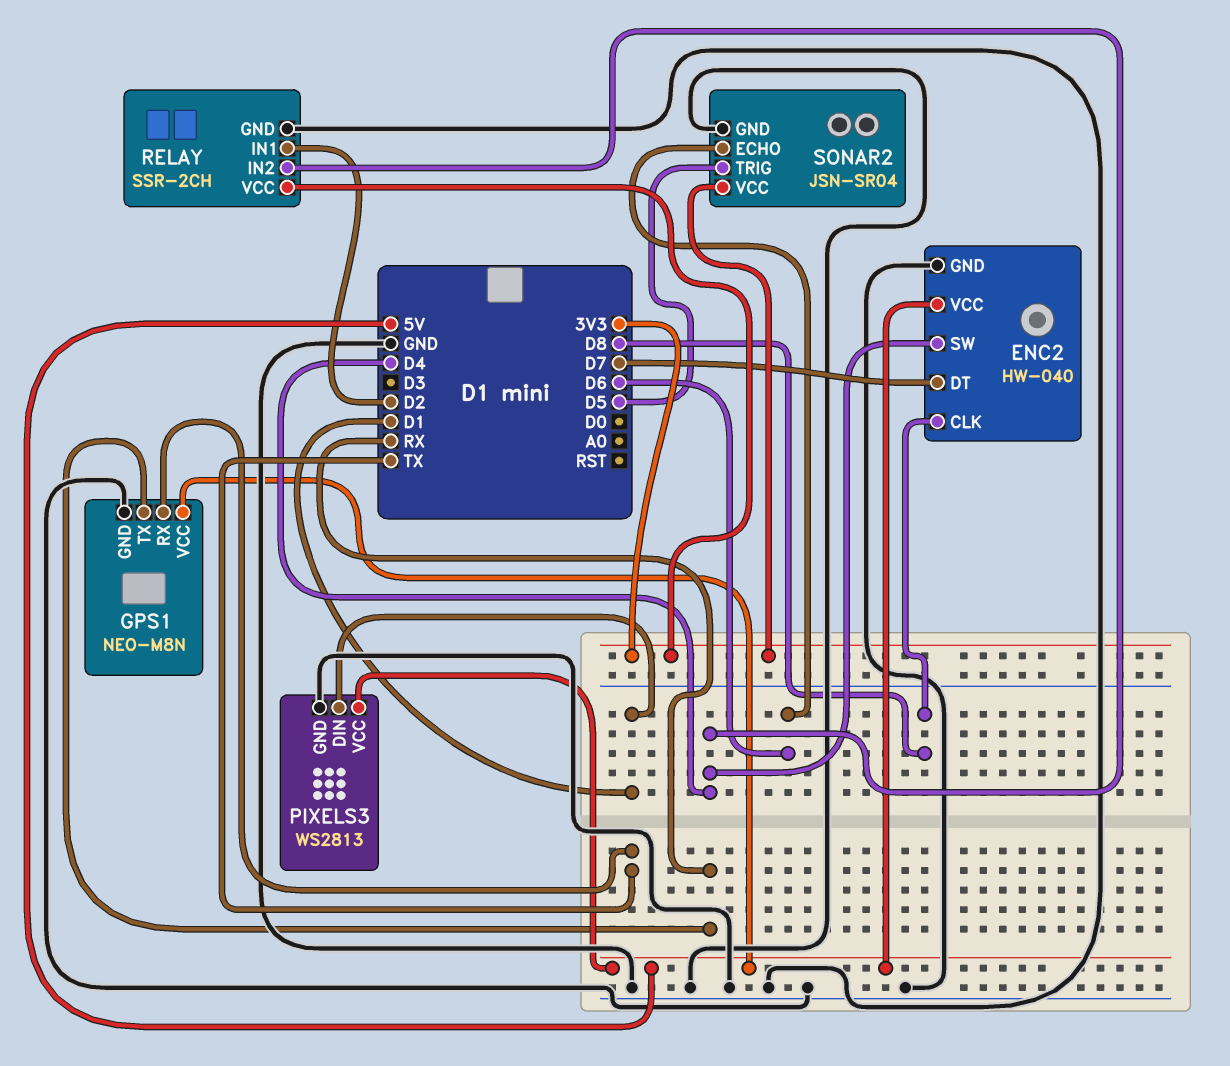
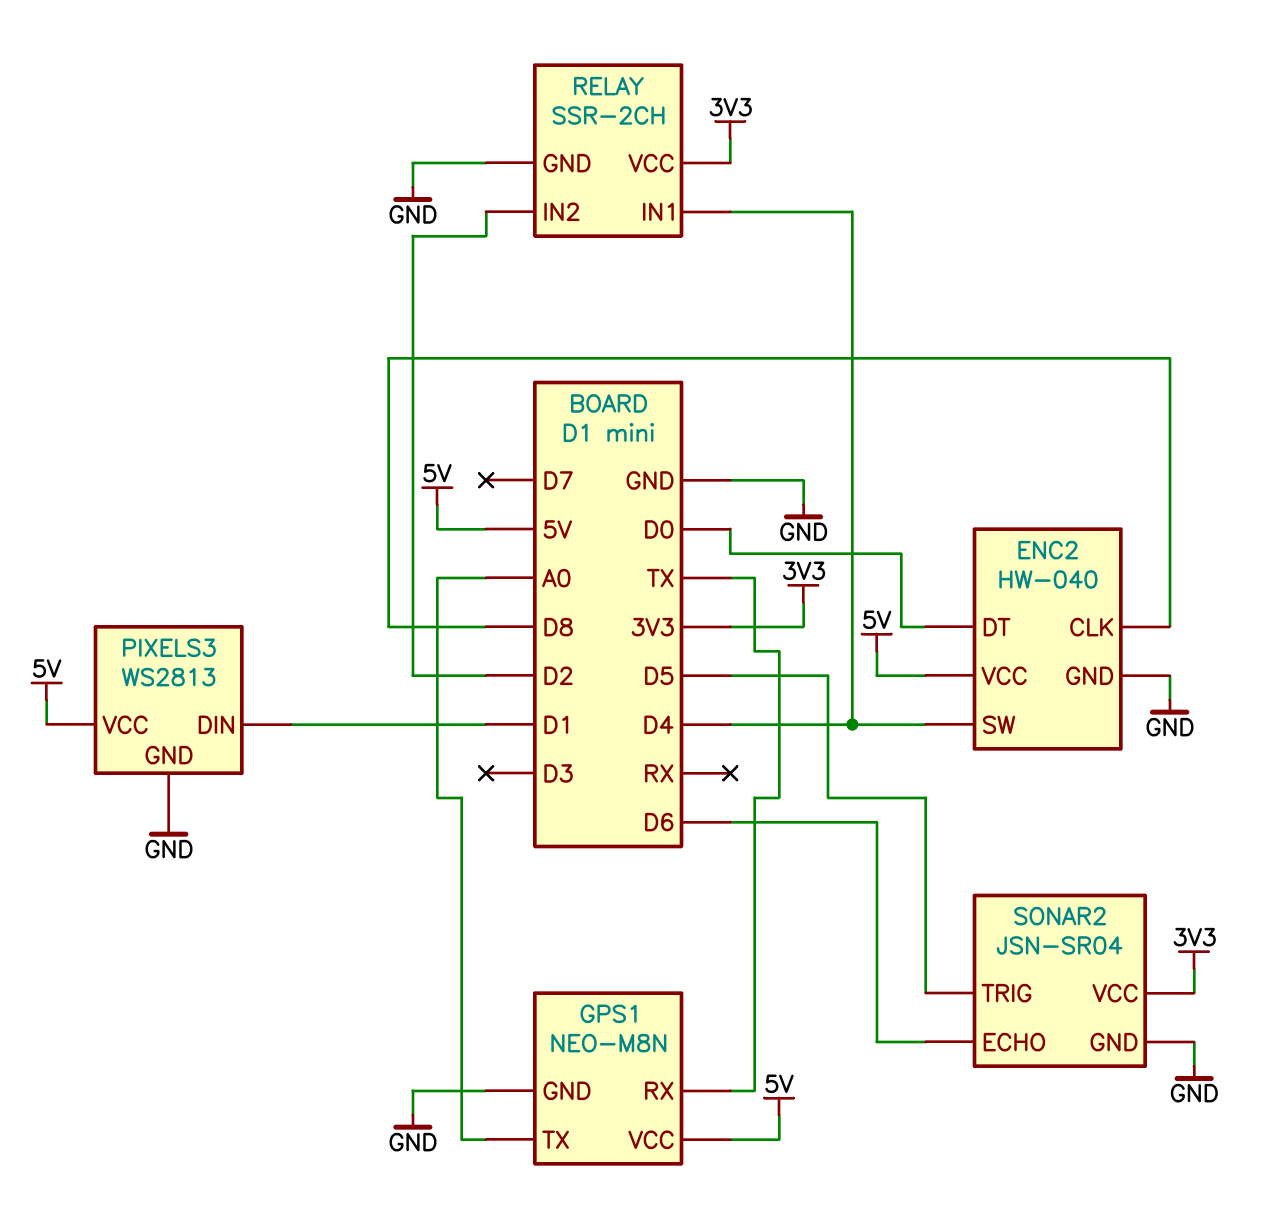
ENC2 pin DT: D7 -> D0
GPS1 pin TX: RX -> A0
RELAY pin IN1: D2 -> D4
RELAY pin IN2: D4 -> D2

